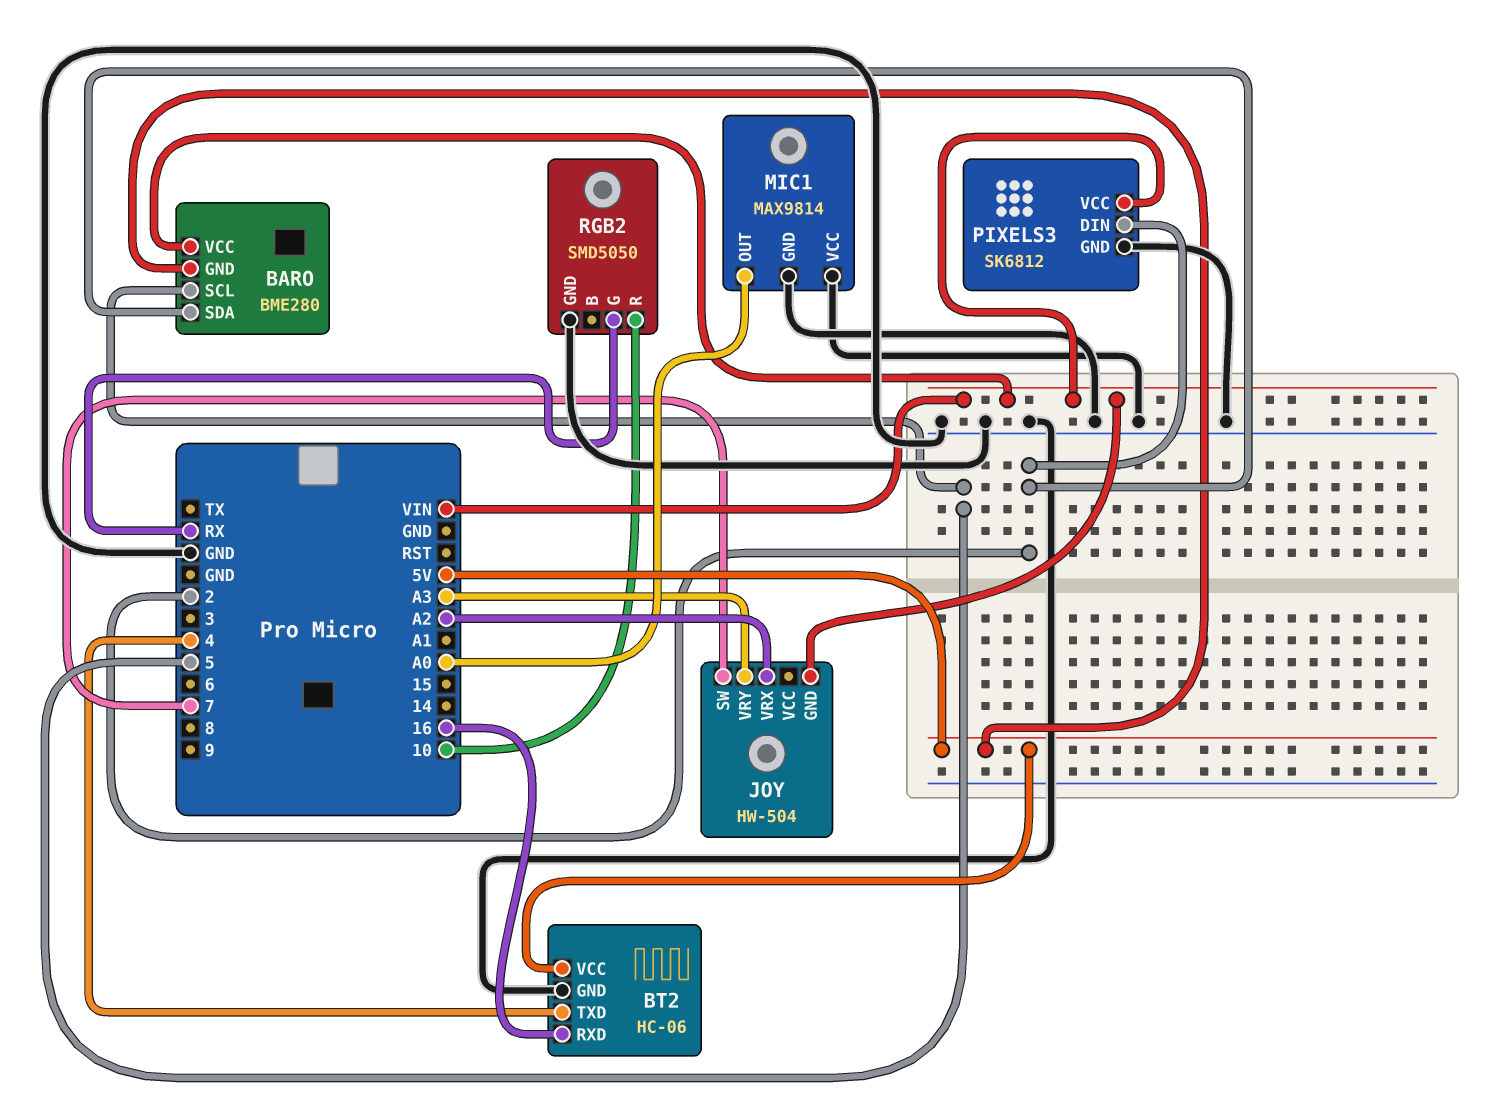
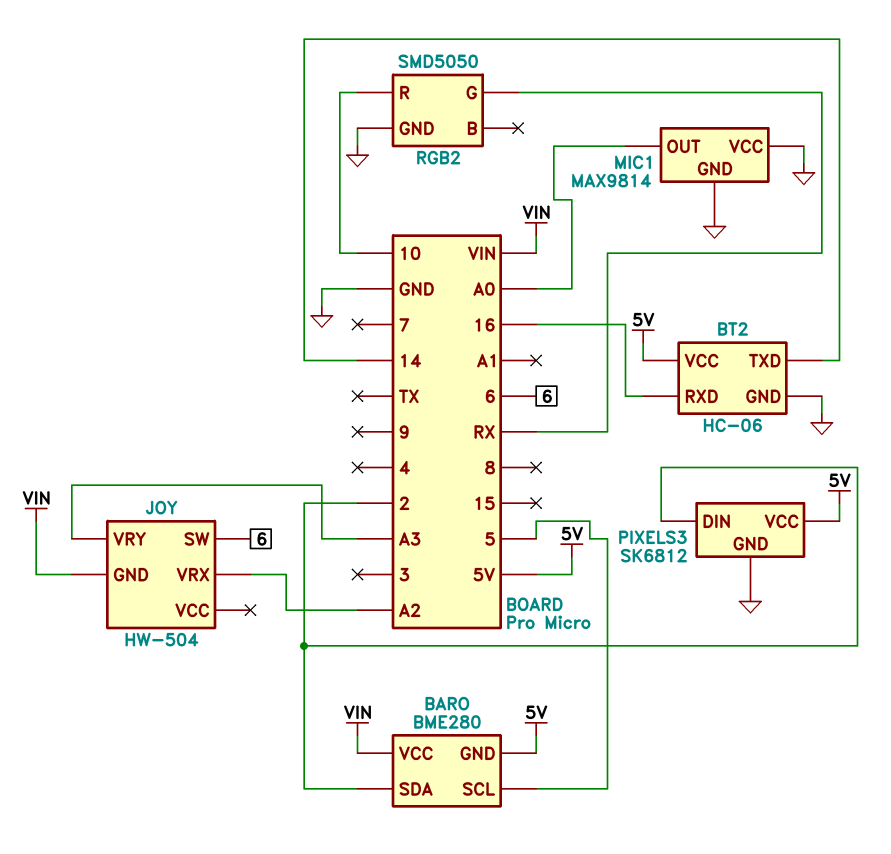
BT2 pin TXD: 4 -> 14
JOY pin SW: 7 -> 6
PIXELS3 pin VCC: VIN -> 5V

